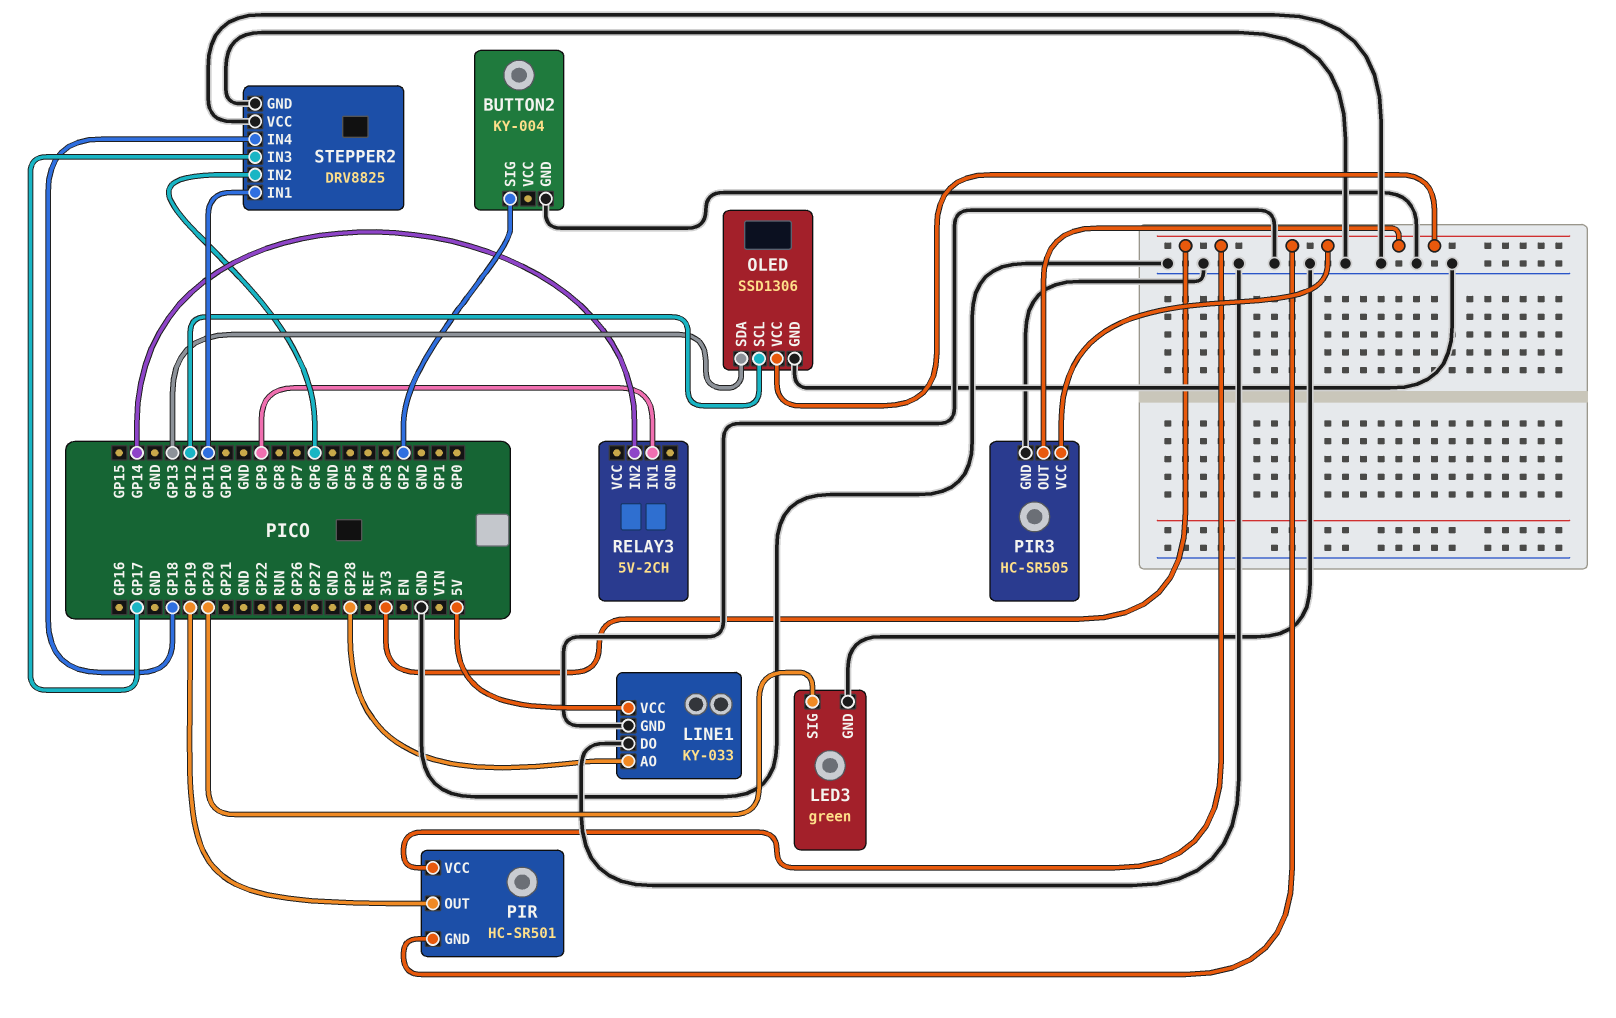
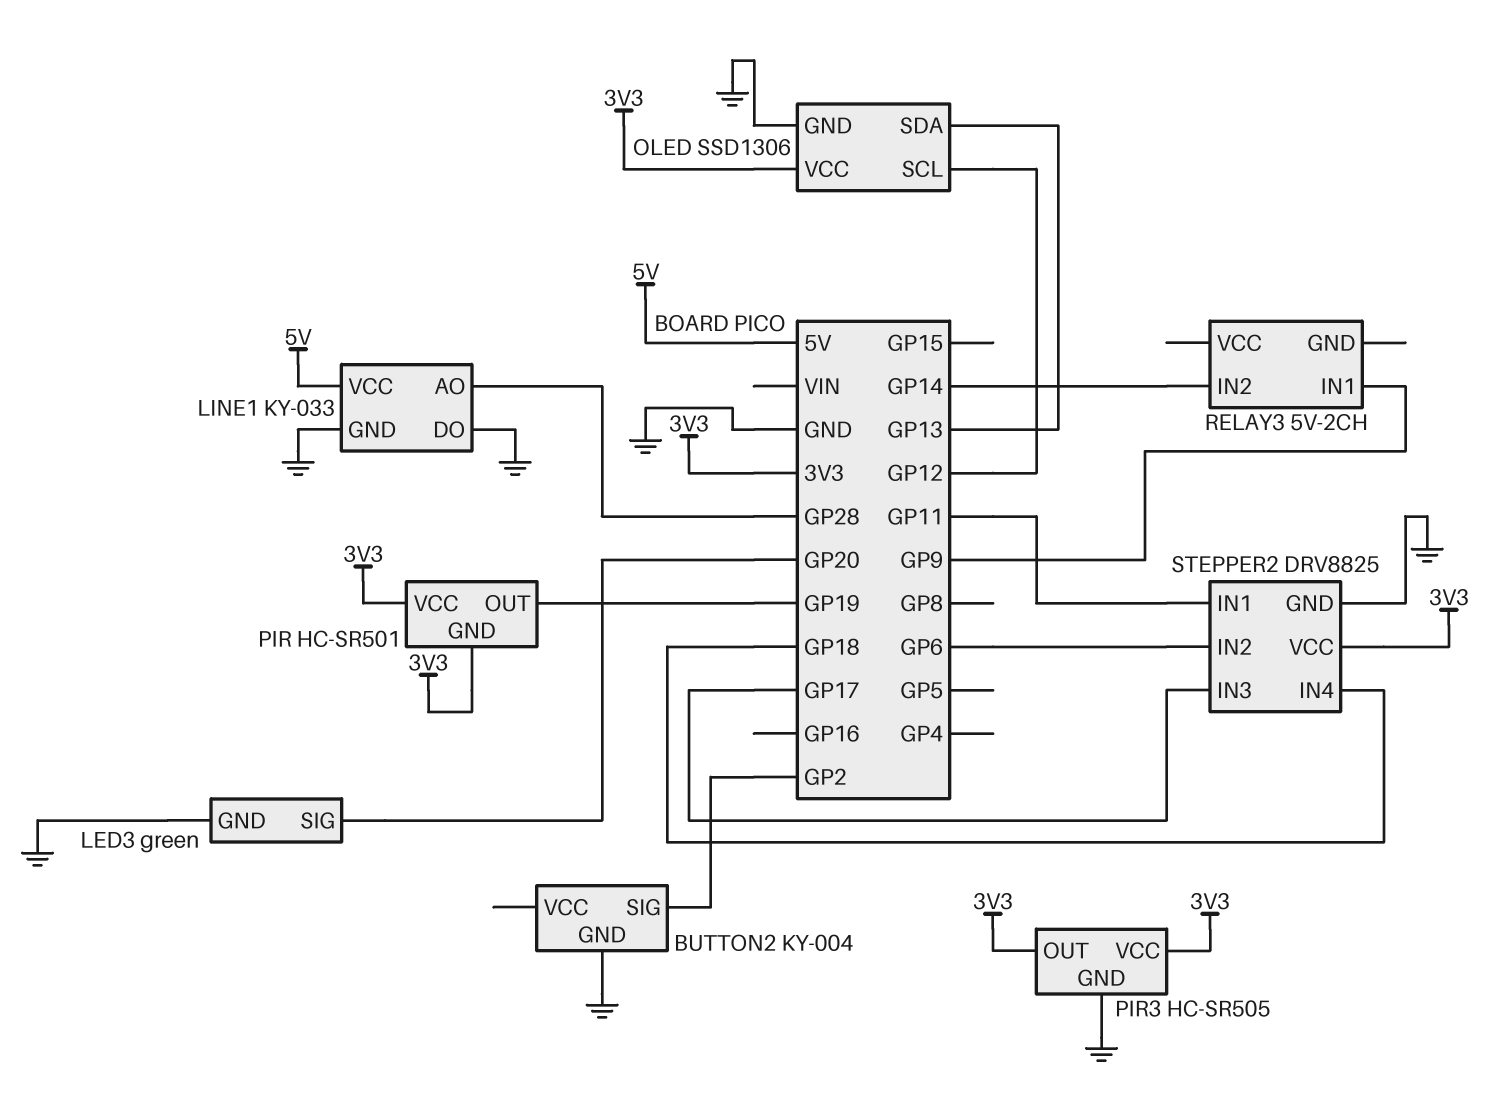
STEPPER2 pin VCC: GND -> 3V3

